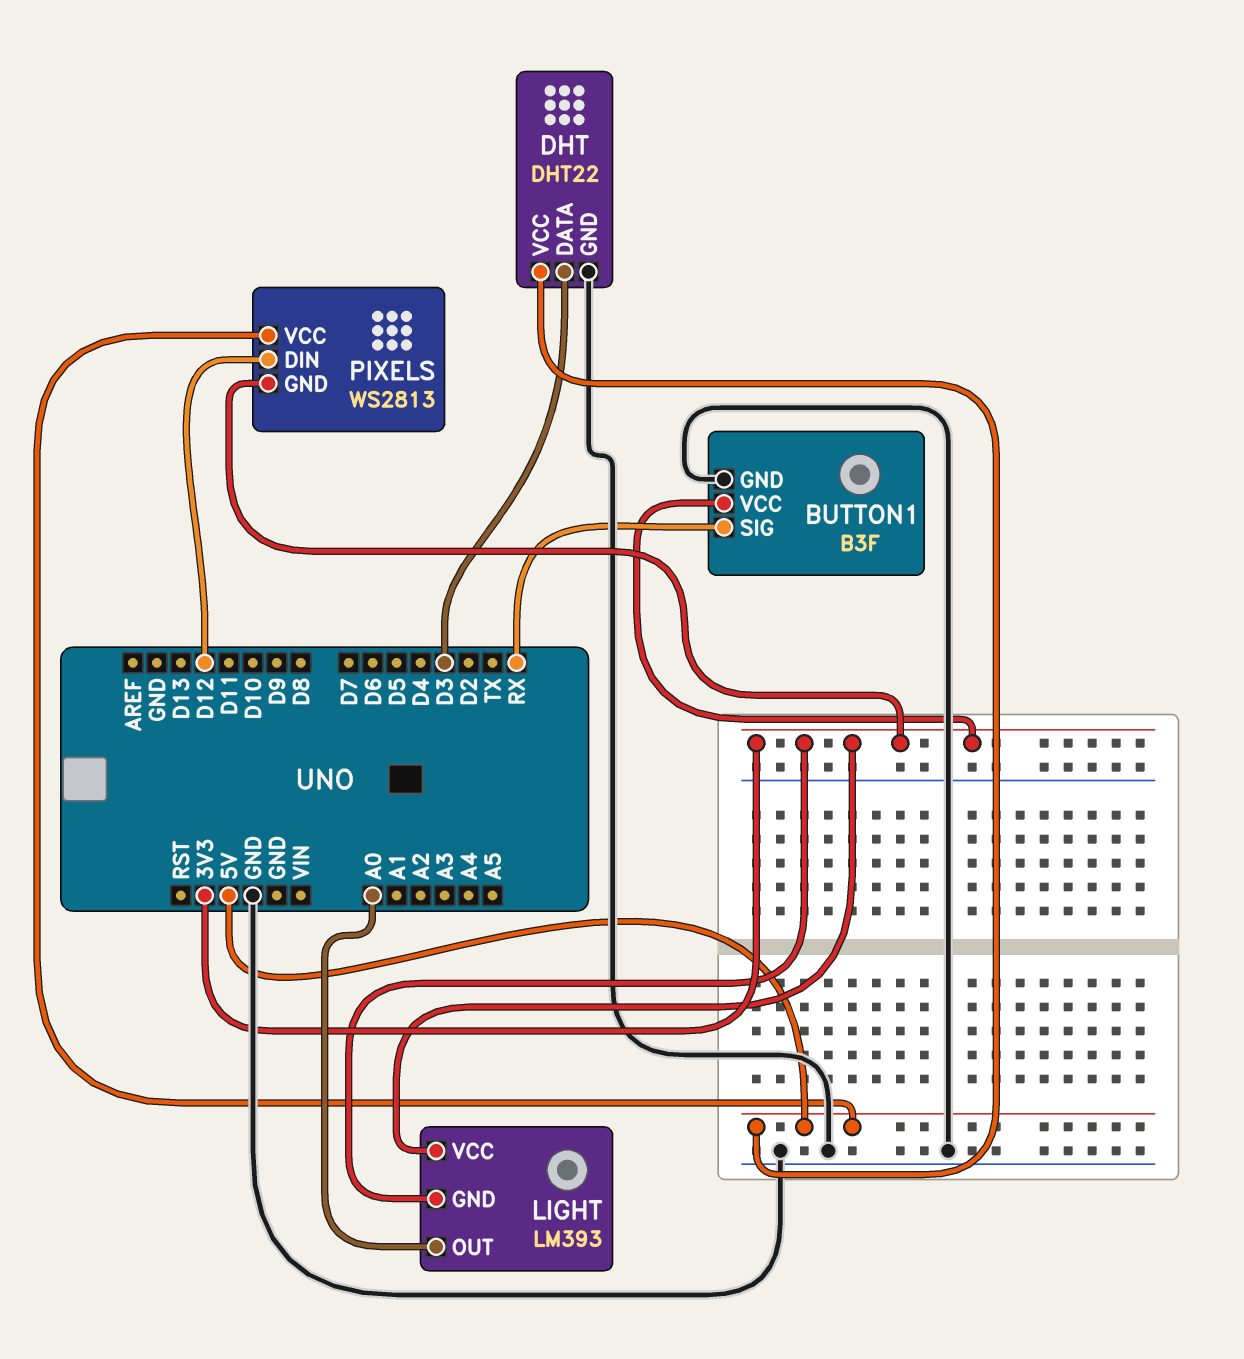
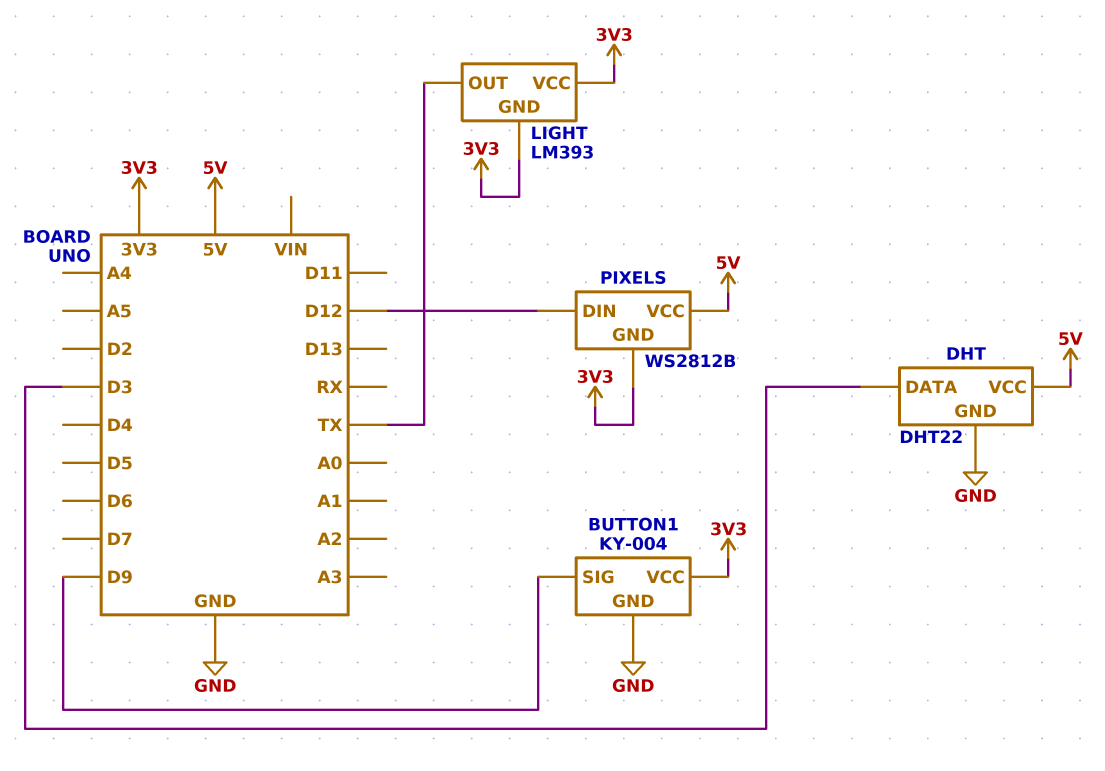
BUTTON1: B3F -> KY-004
BUTTON1 pin SIG: RX -> D9
LIGHT pin OUT: A0 -> TX
PIXELS: WS2813 -> WS2812B

